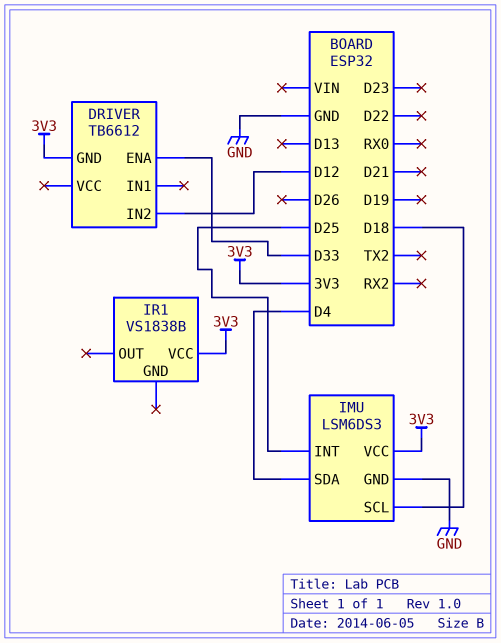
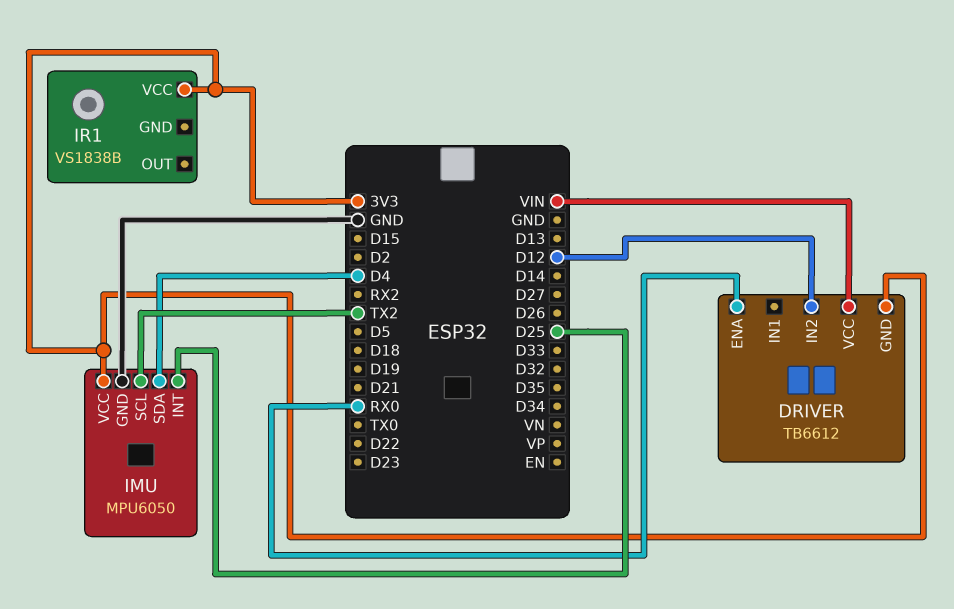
DRIVER pin ENA: D33 -> RX0
DRIVER pin VCC: none -> VIN
IMU: LSM6DS3 -> MPU6050
IMU pin SCL: D18 -> TX2

